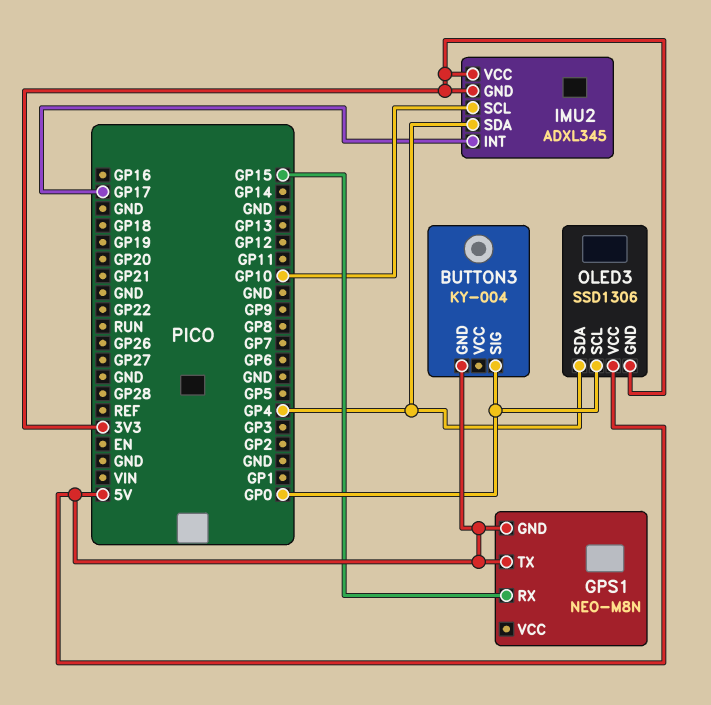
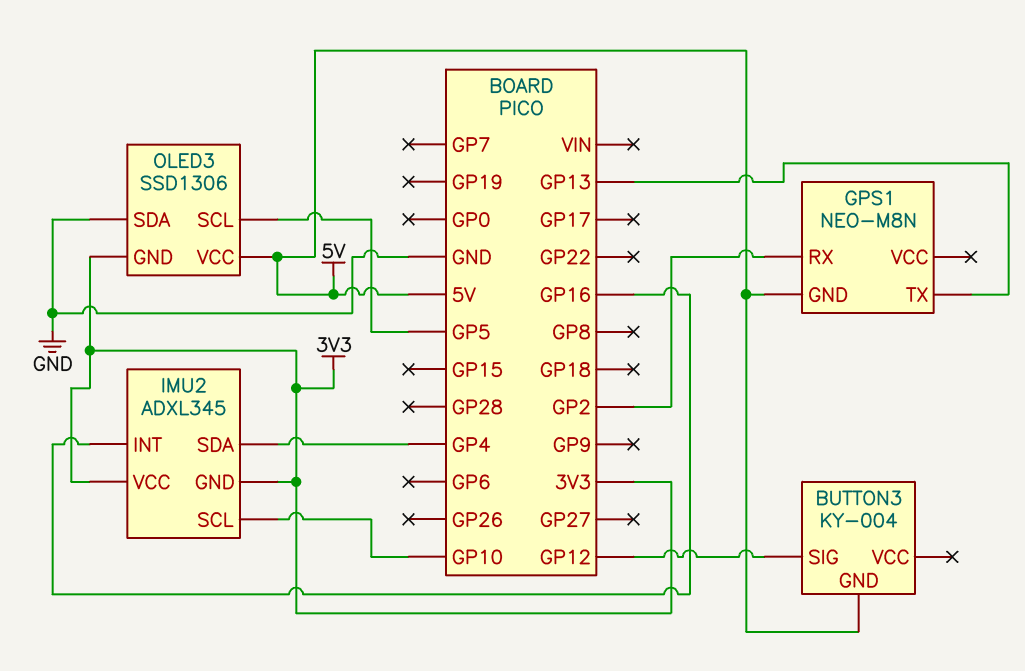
BUTTON3 pin SIG: GP0 -> GP12
GPS1 pin RX: GP15 -> GP2
GPS1 pin TX: 5V -> GP13
IMU2 pin INT: GP17 -> GP16
OLED3 pin SCL: GP0 -> GP5
OLED3 pin SDA: GP4 -> GND

